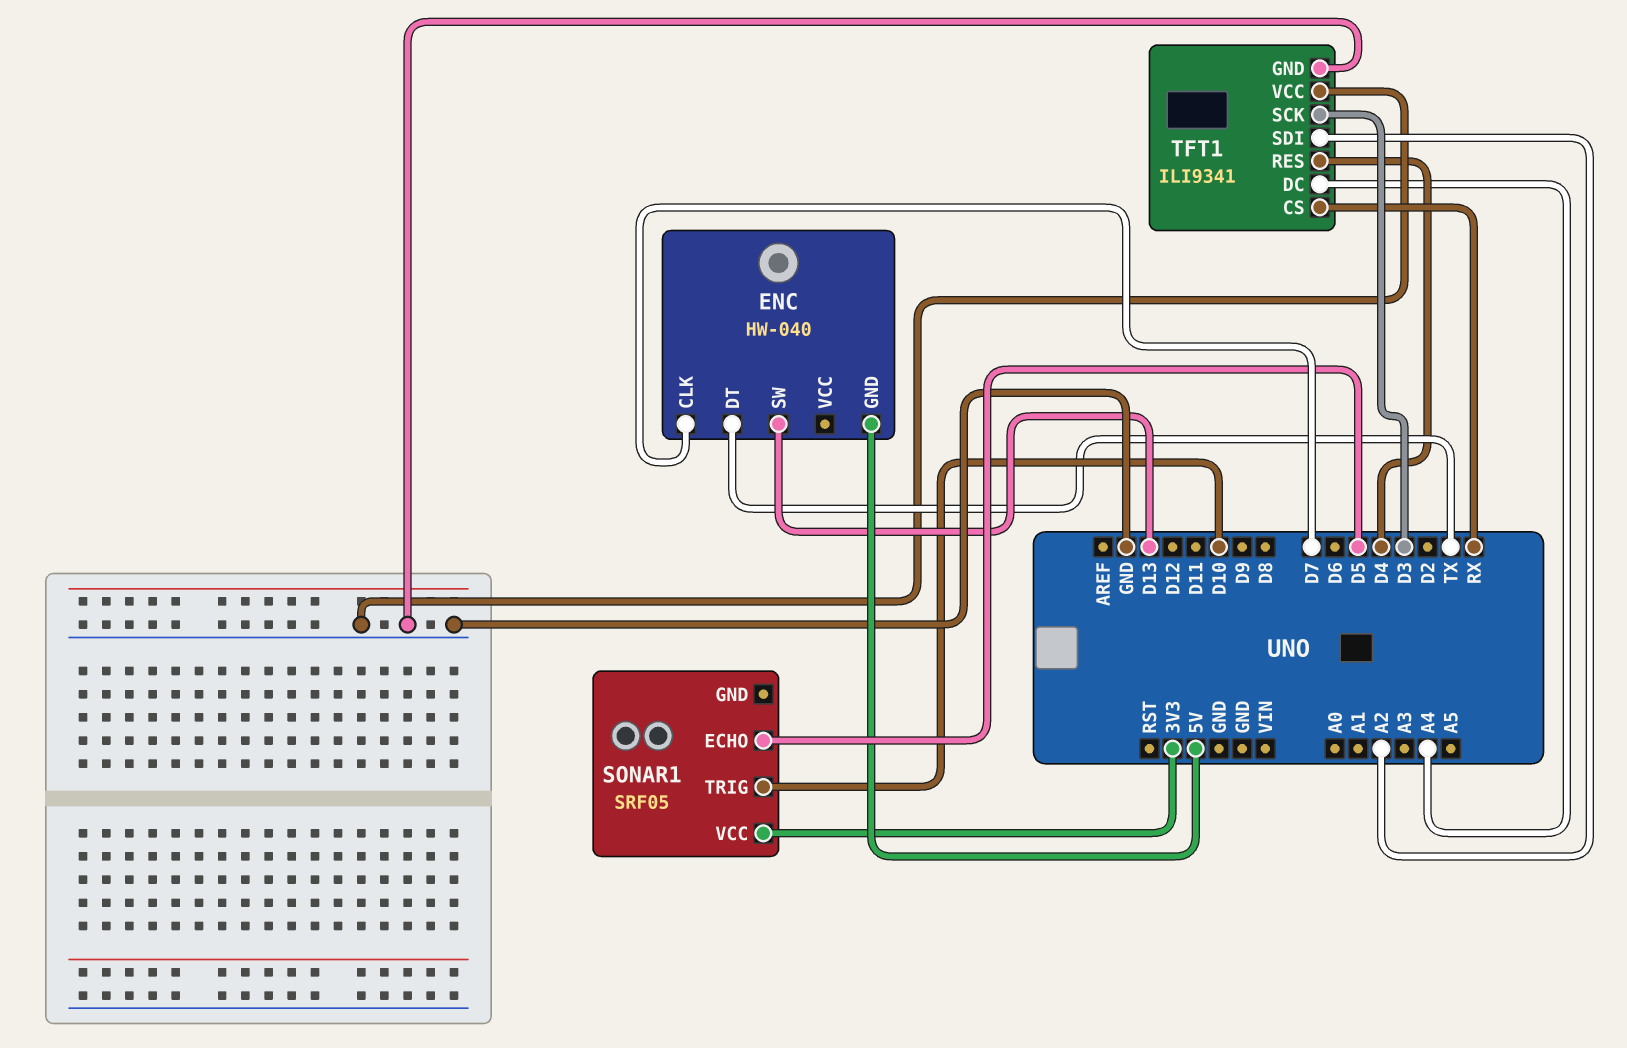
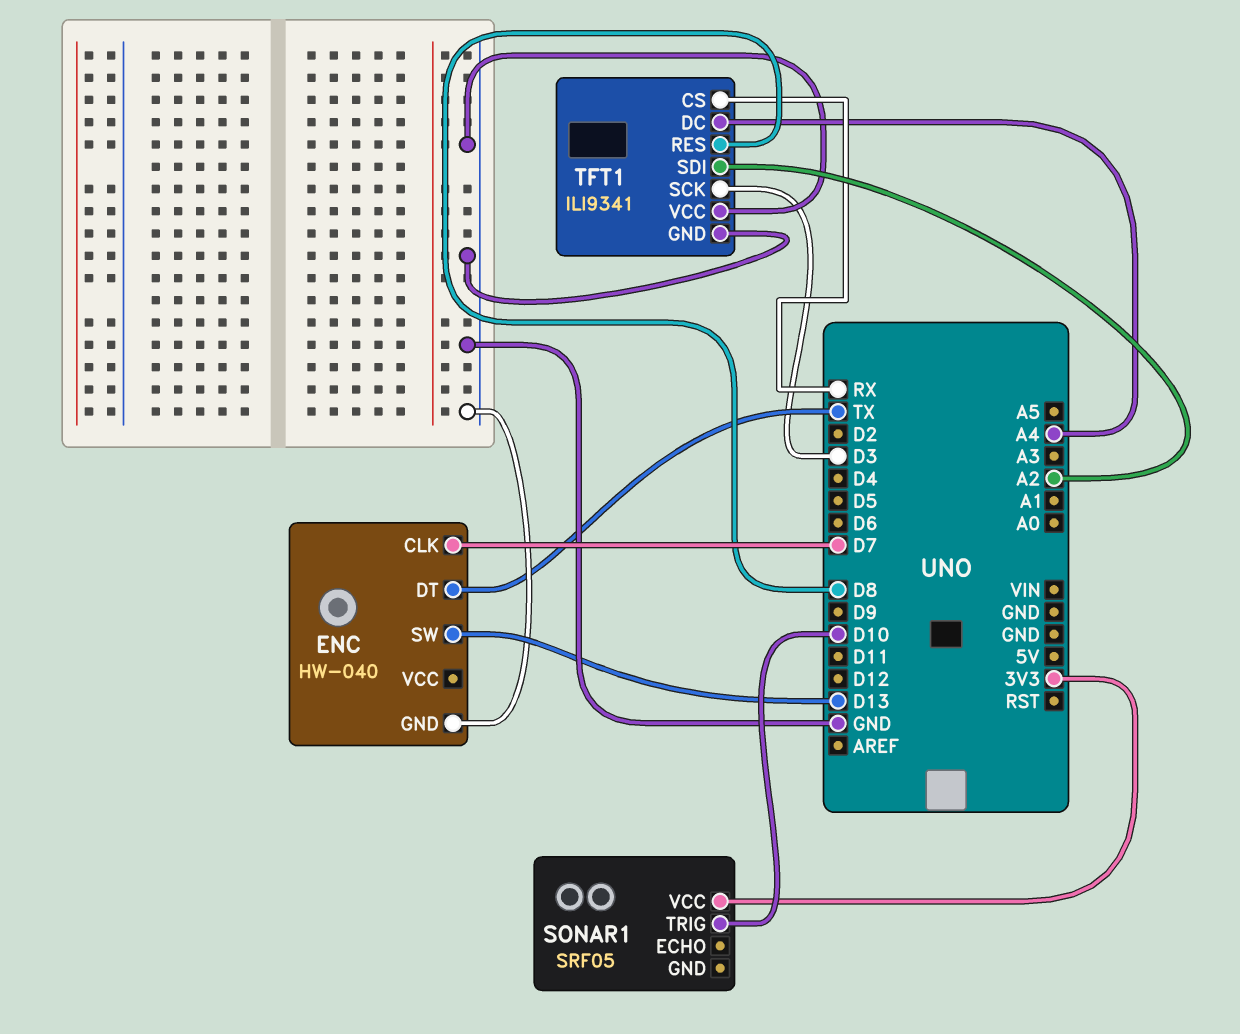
ENC pin GND: 5V -> GND
SONAR1 pin ECHO: D5 -> none
TFT1 pin RES: D4 -> D8

